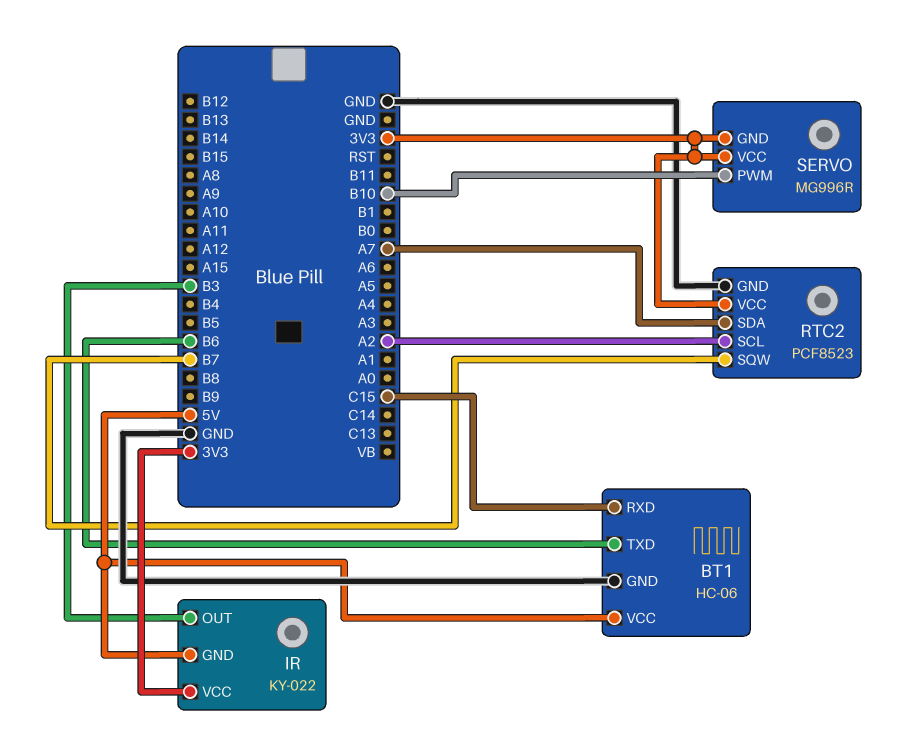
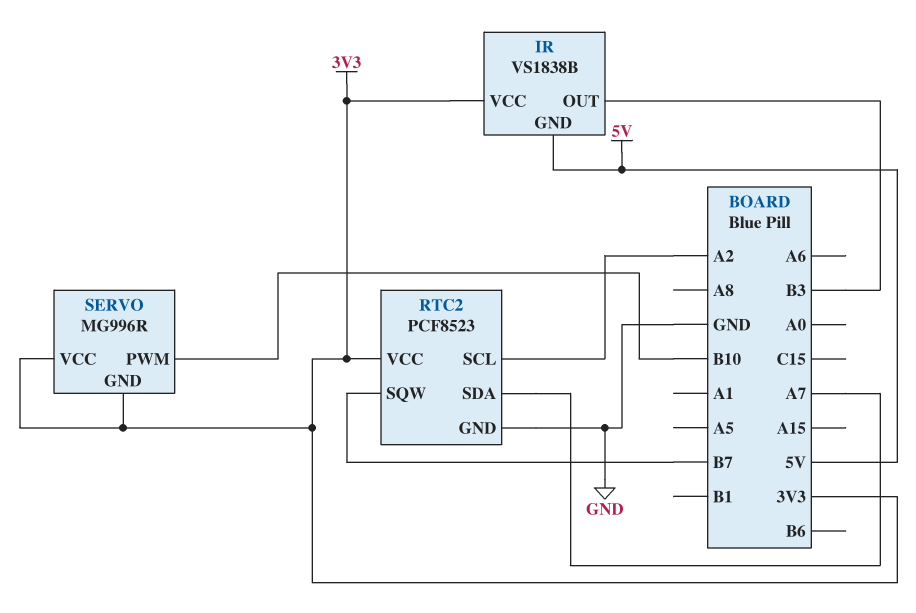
BT1: HC-06 -> none
BT1 pin GND: GND -> none
BT1 pin RXD: C15 -> none
BT1 pin TXD: B6 -> none
BT1 pin VCC: 5V -> none
IR: KY-022 -> VS1838B

